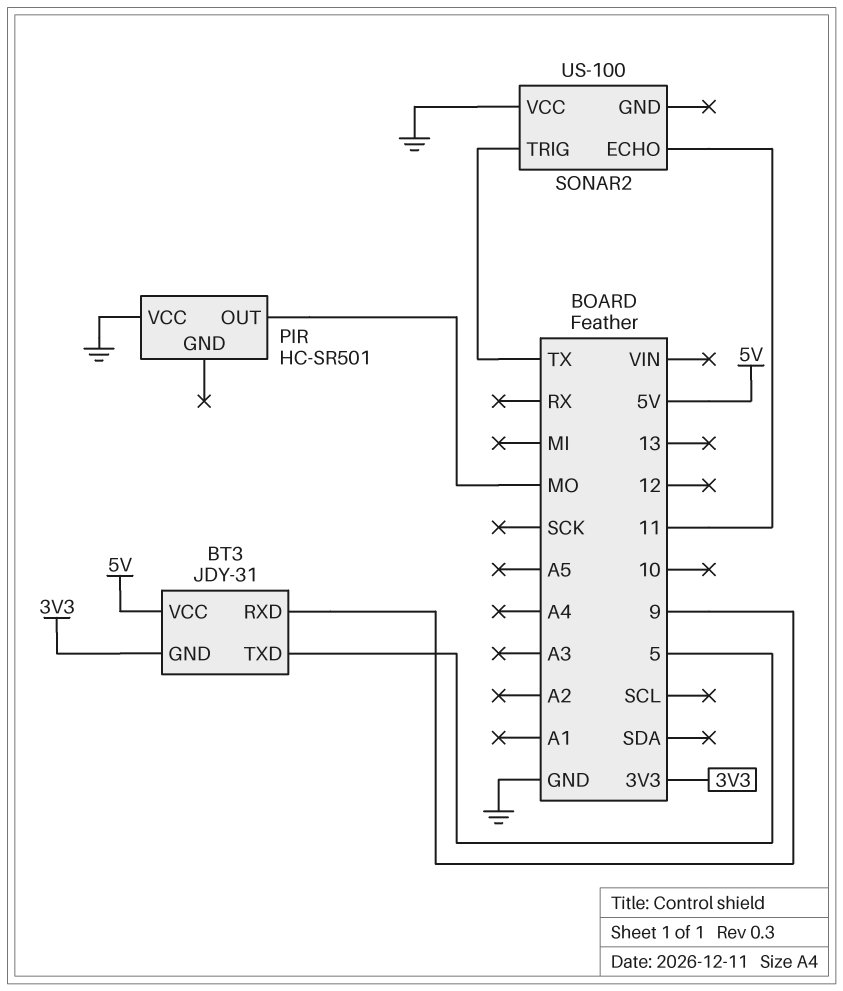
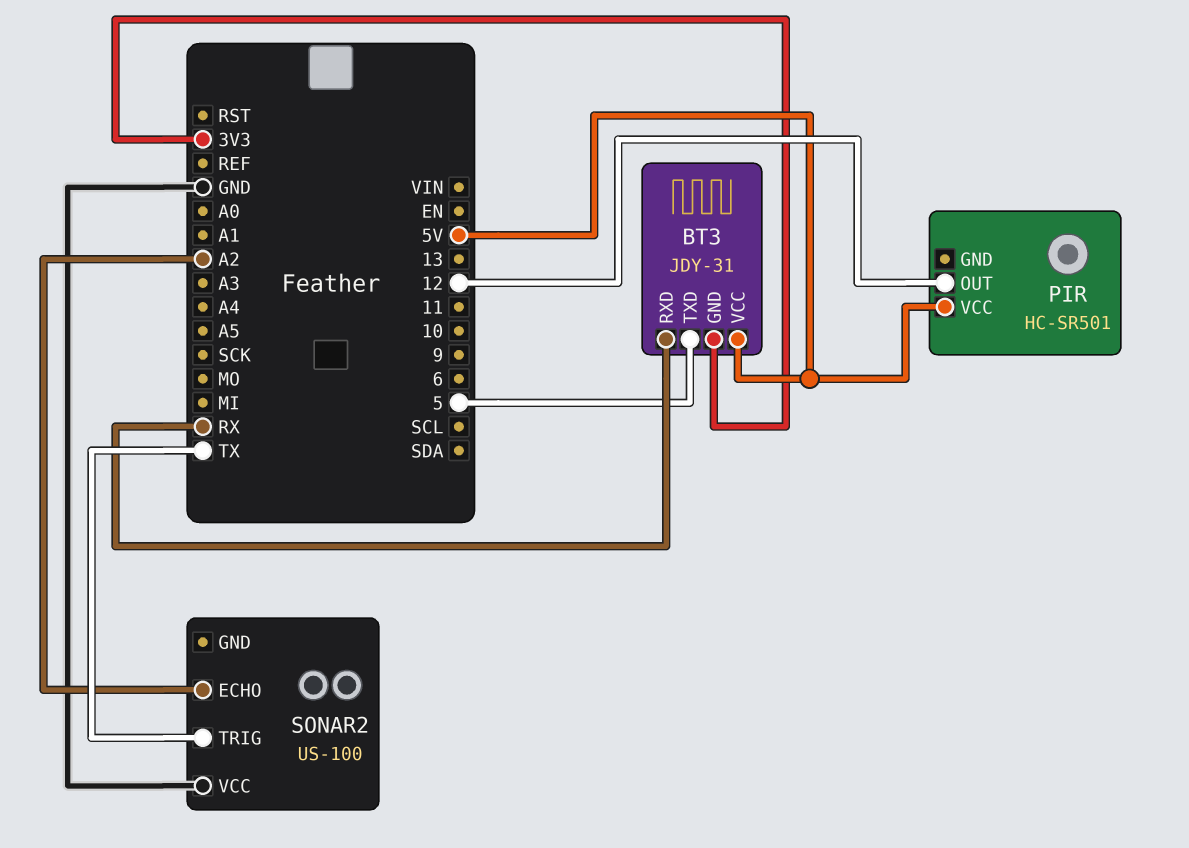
BT3 pin RXD: 9 -> RX
PIR pin OUT: MO -> 12
PIR pin VCC: GND -> 5V
SONAR2 pin ECHO: 11 -> A2

